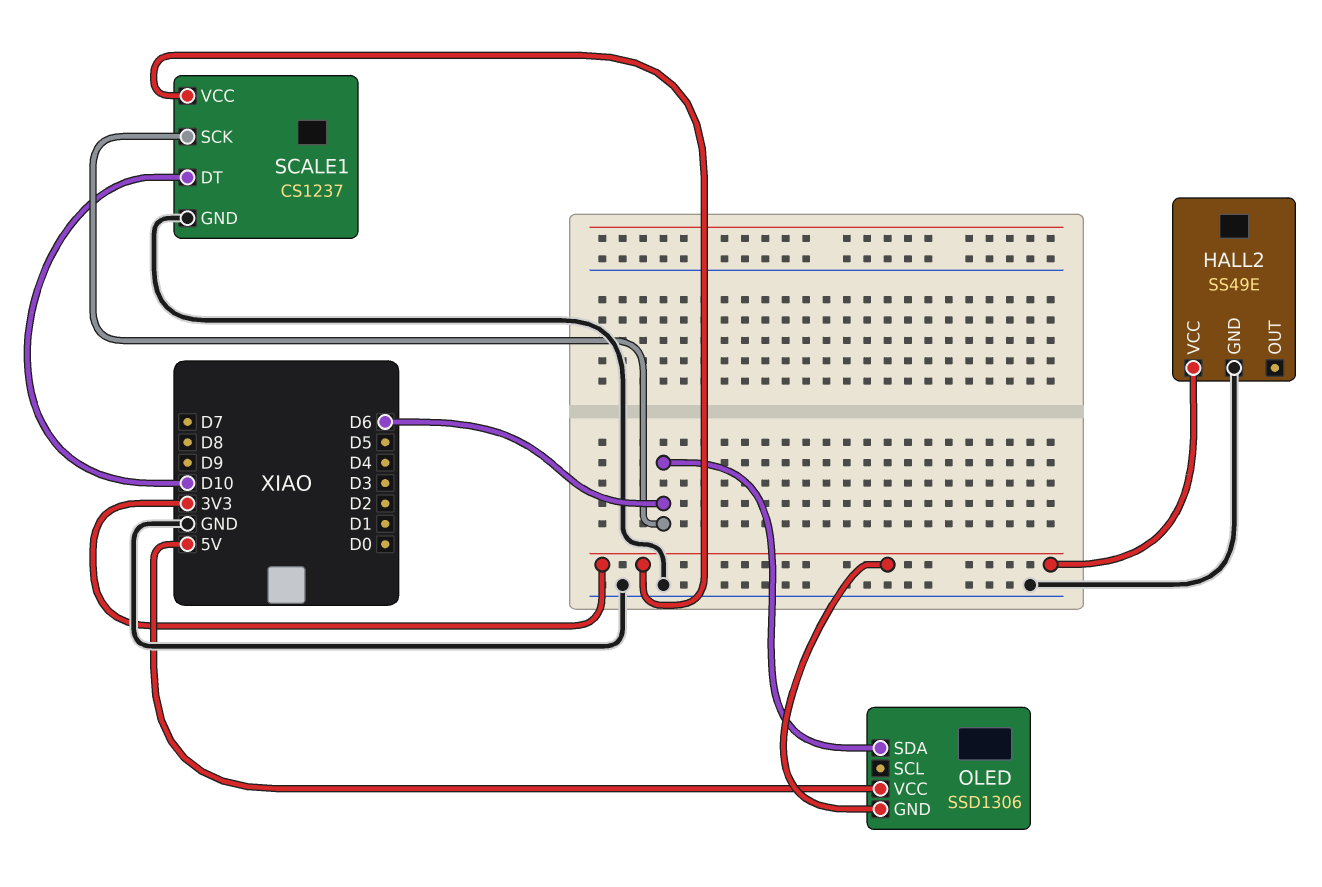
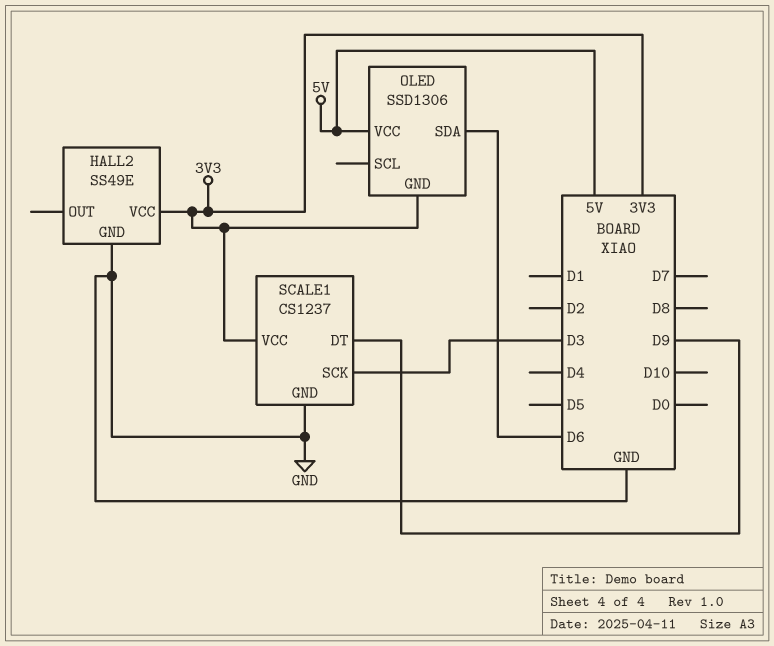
SCALE1 pin DT: D10 -> D9
SCALE1 pin SCK: D6 -> D3

